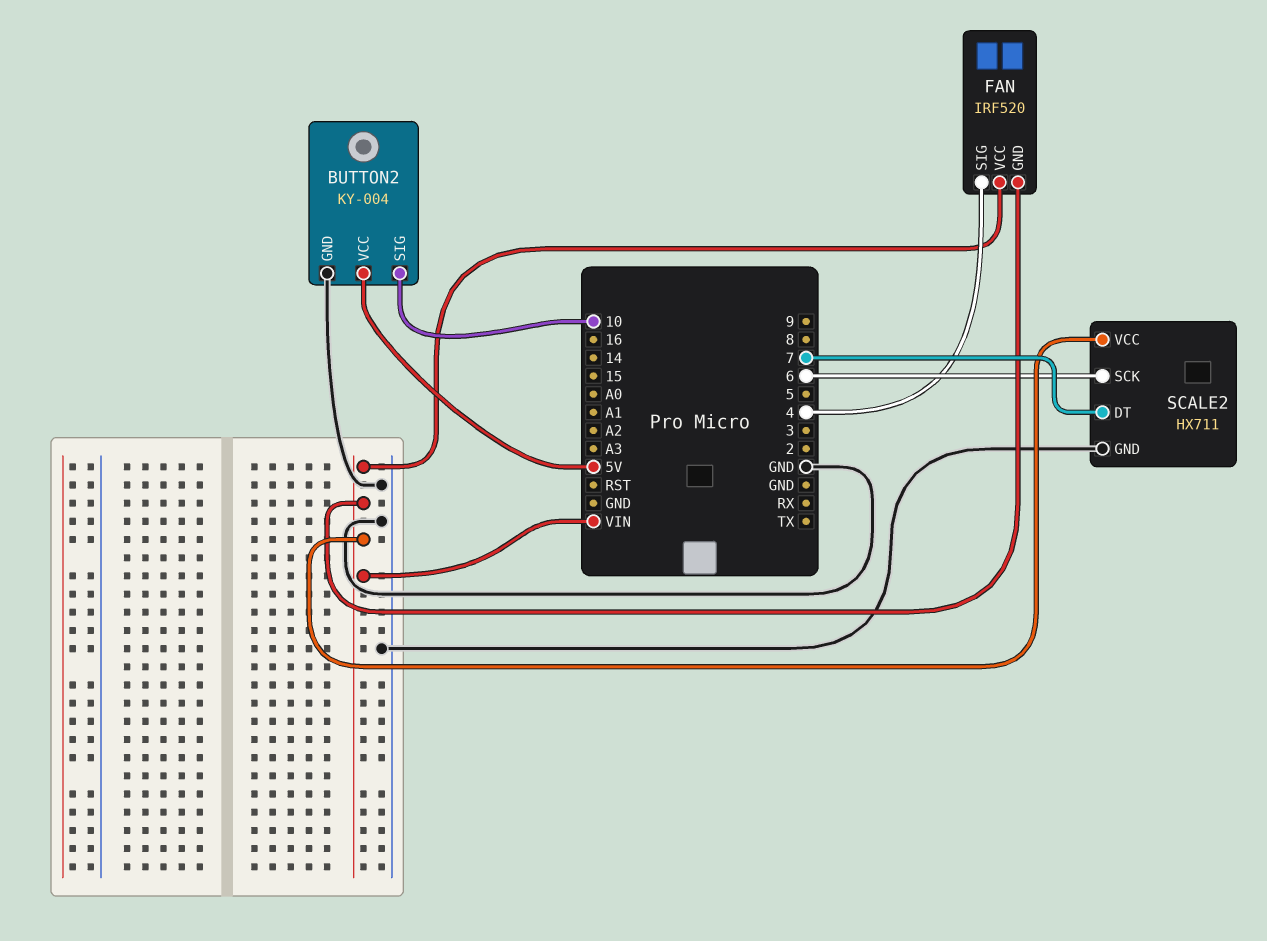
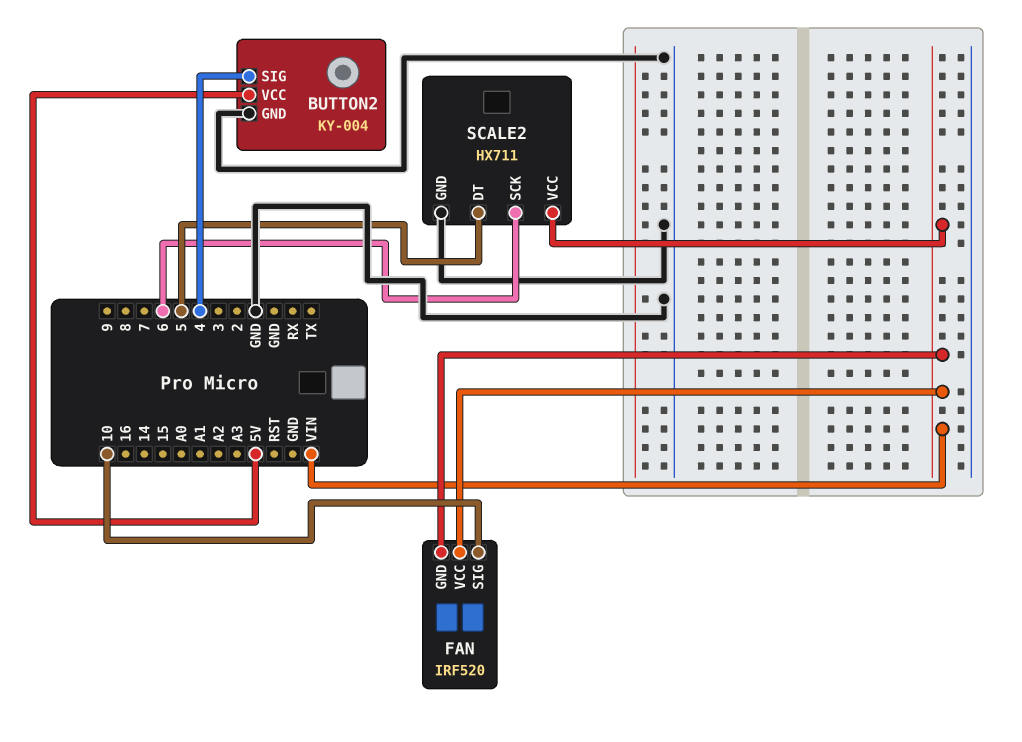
BUTTON2 pin SIG: 10 -> 4
FAN pin SIG: 4 -> 10
SCALE2 pin DT: 7 -> 5

